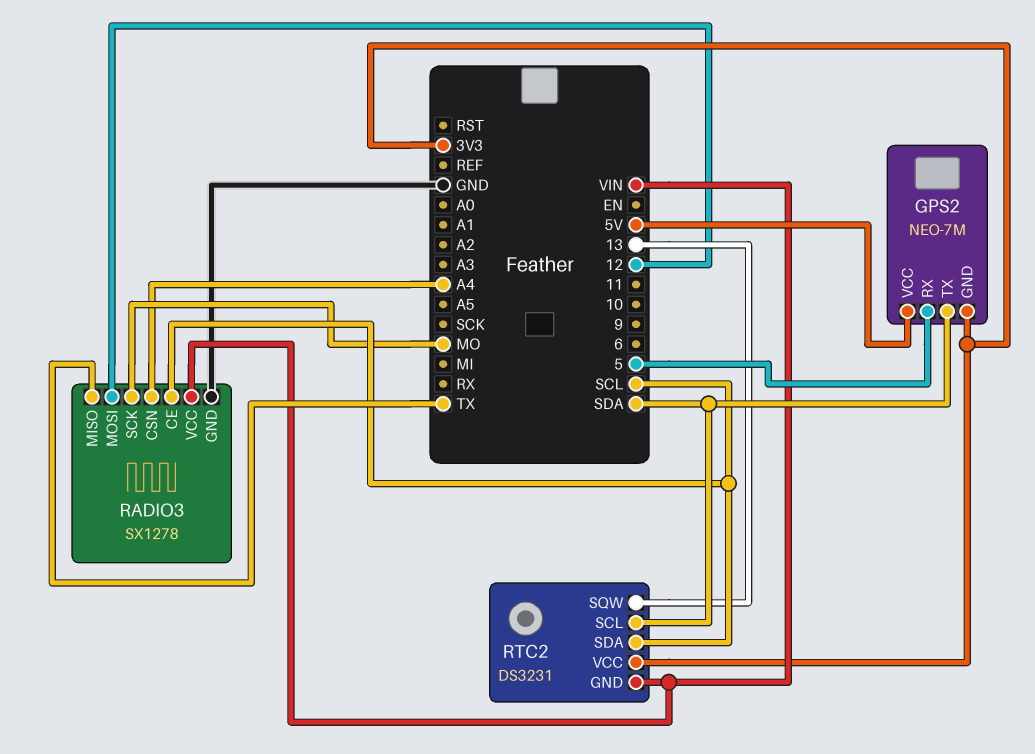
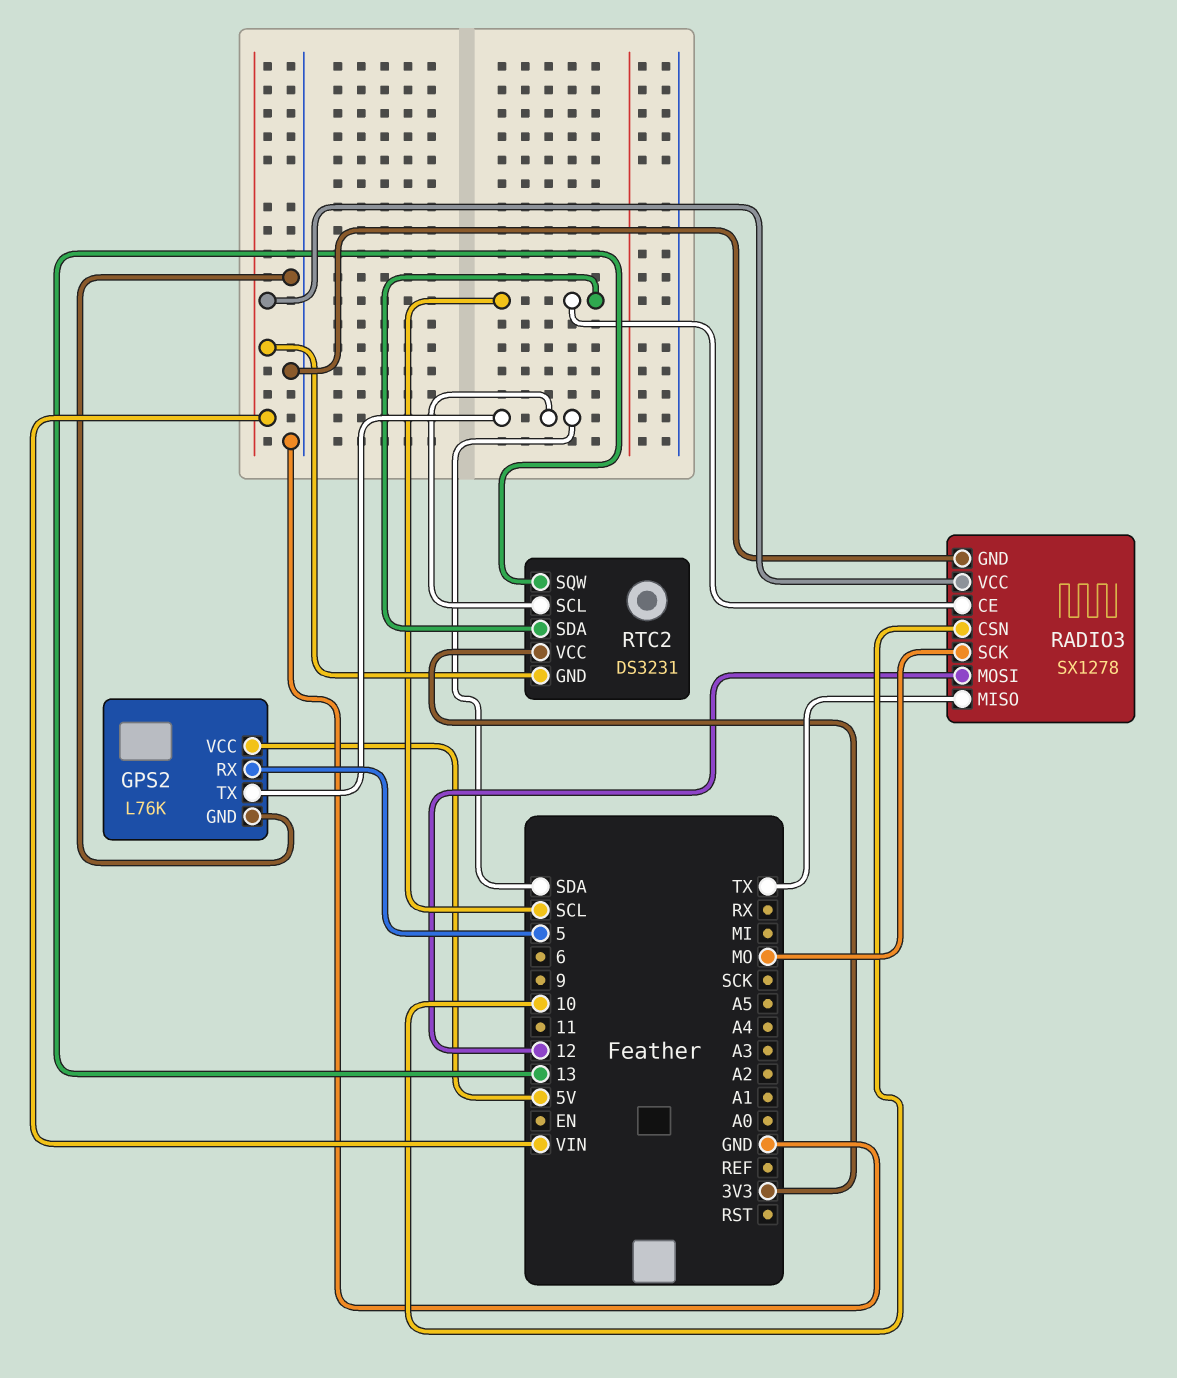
GPS2: NEO-7M -> L76K
GPS2 pin GND: 3V3 -> GND
RADIO3 pin CSN: A4 -> 10

